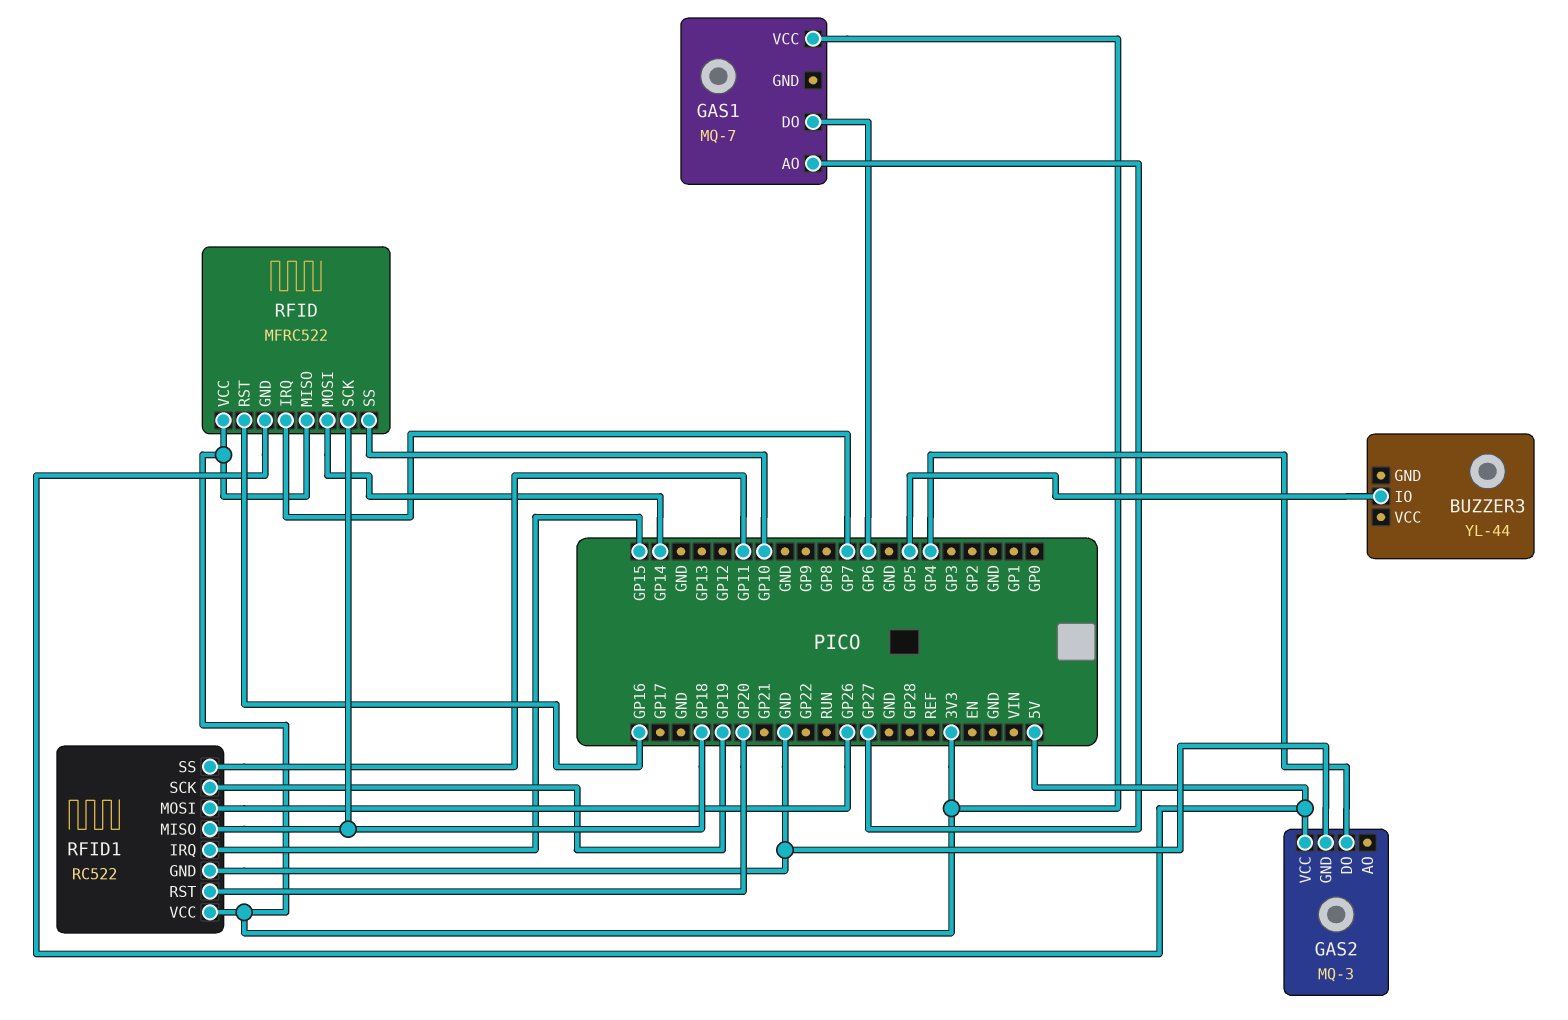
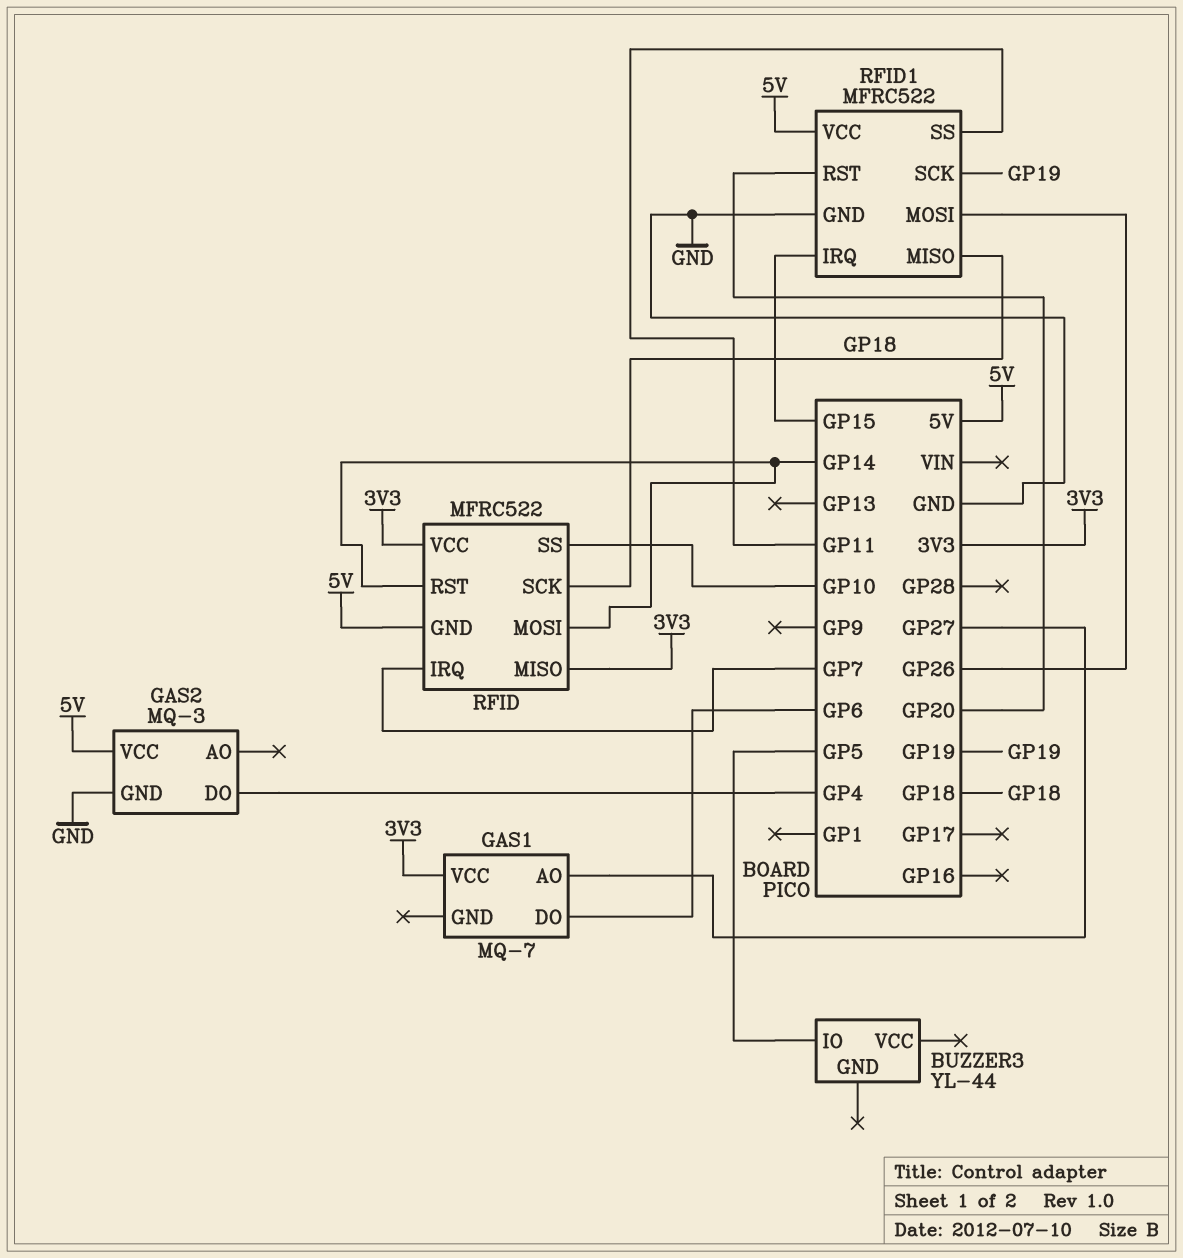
RFID pin RST: GP16 -> GP14
RFID1: RC522 -> MFRC522
RFID1 pin VCC: 3V3 -> 5V

